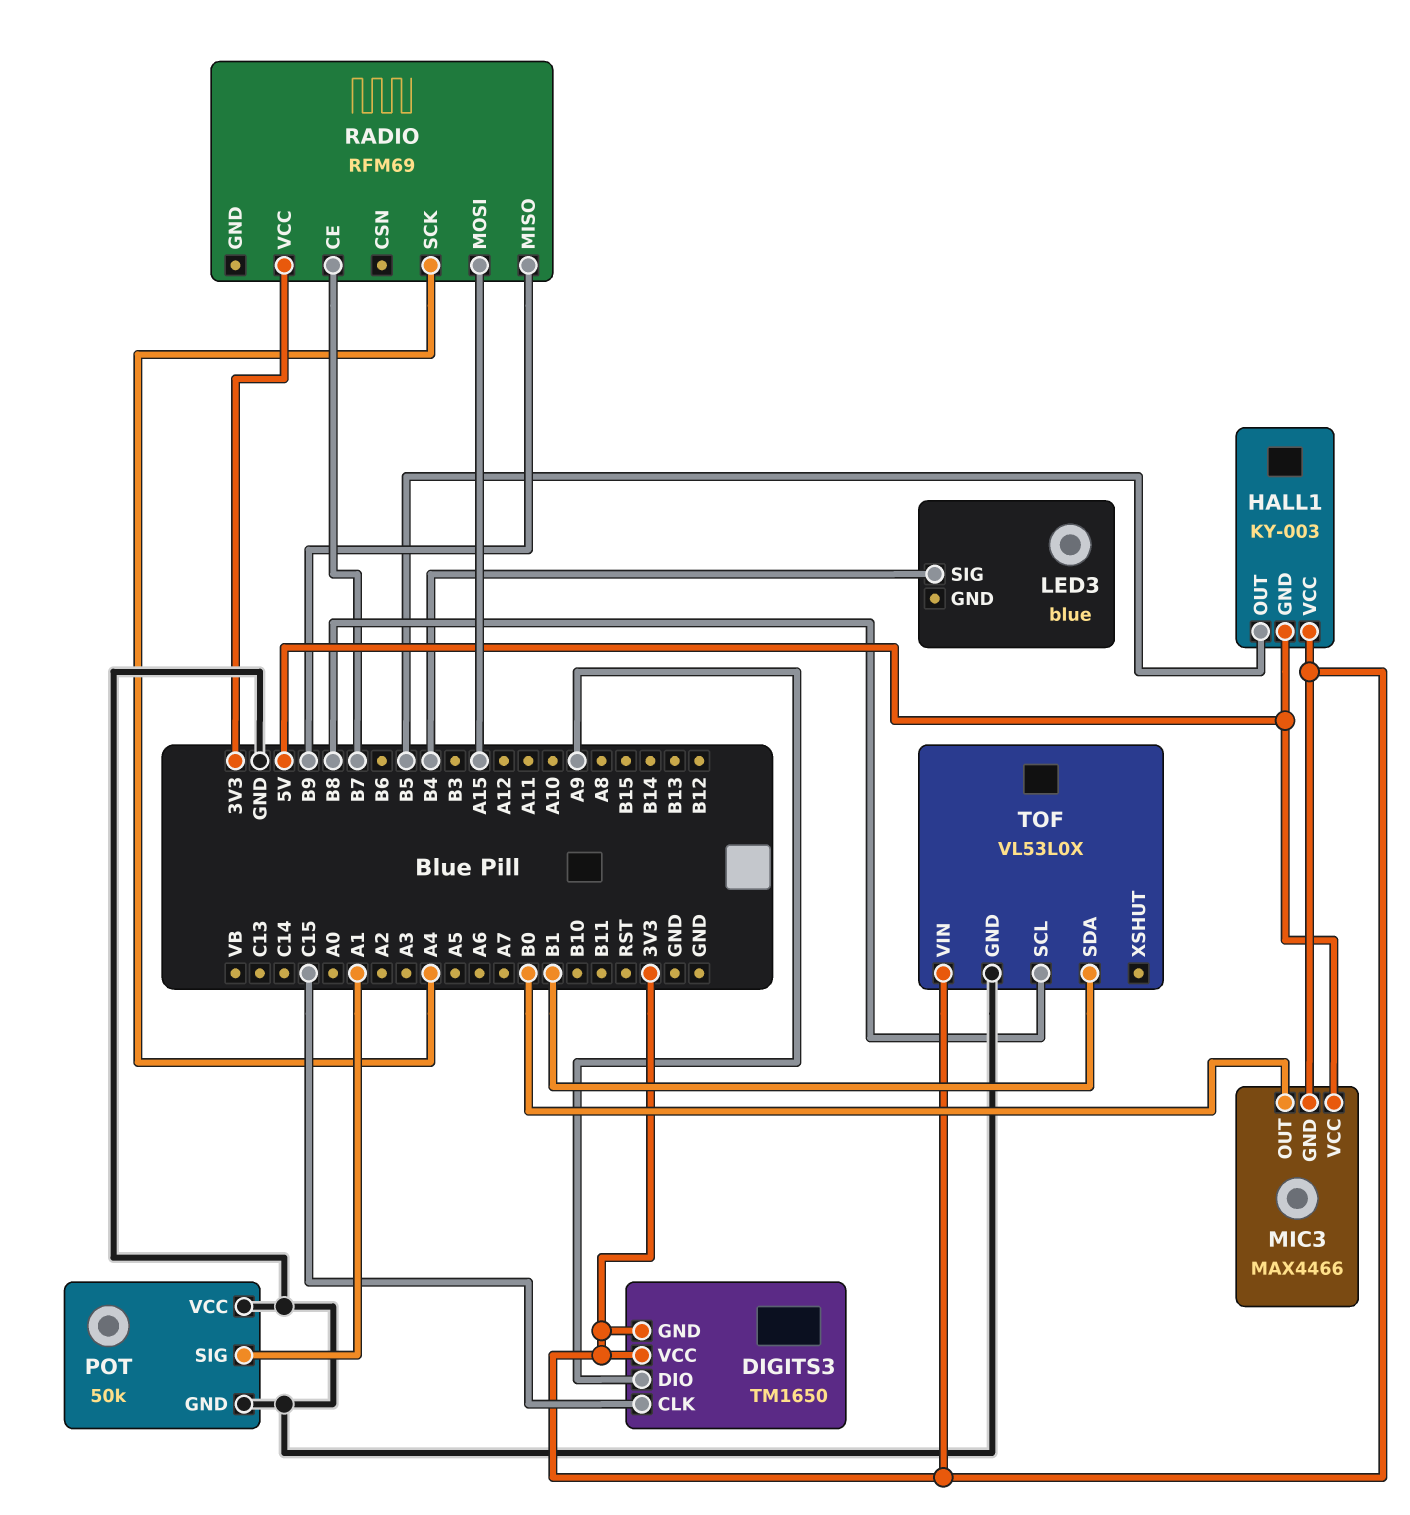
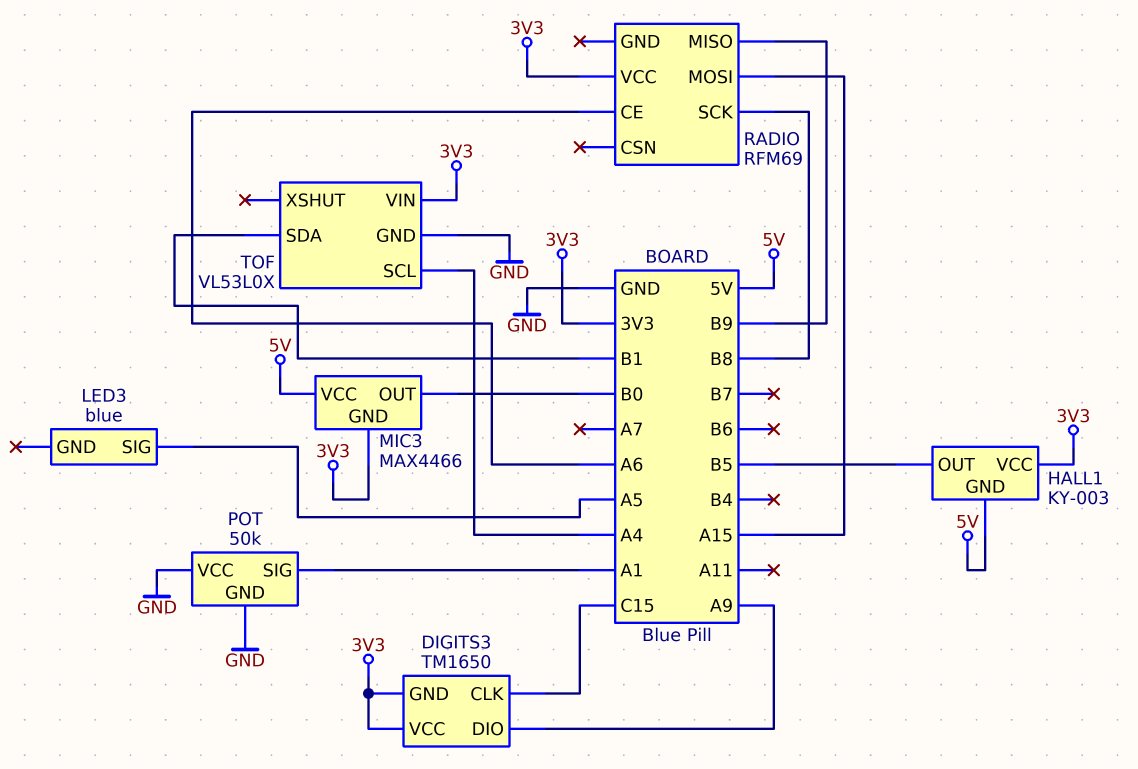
LED3 pin SIG: B4 -> A5
RADIO pin CE: B7 -> A6
RADIO pin SCK: A4 -> B8
TOF pin SCL: B8 -> A4

